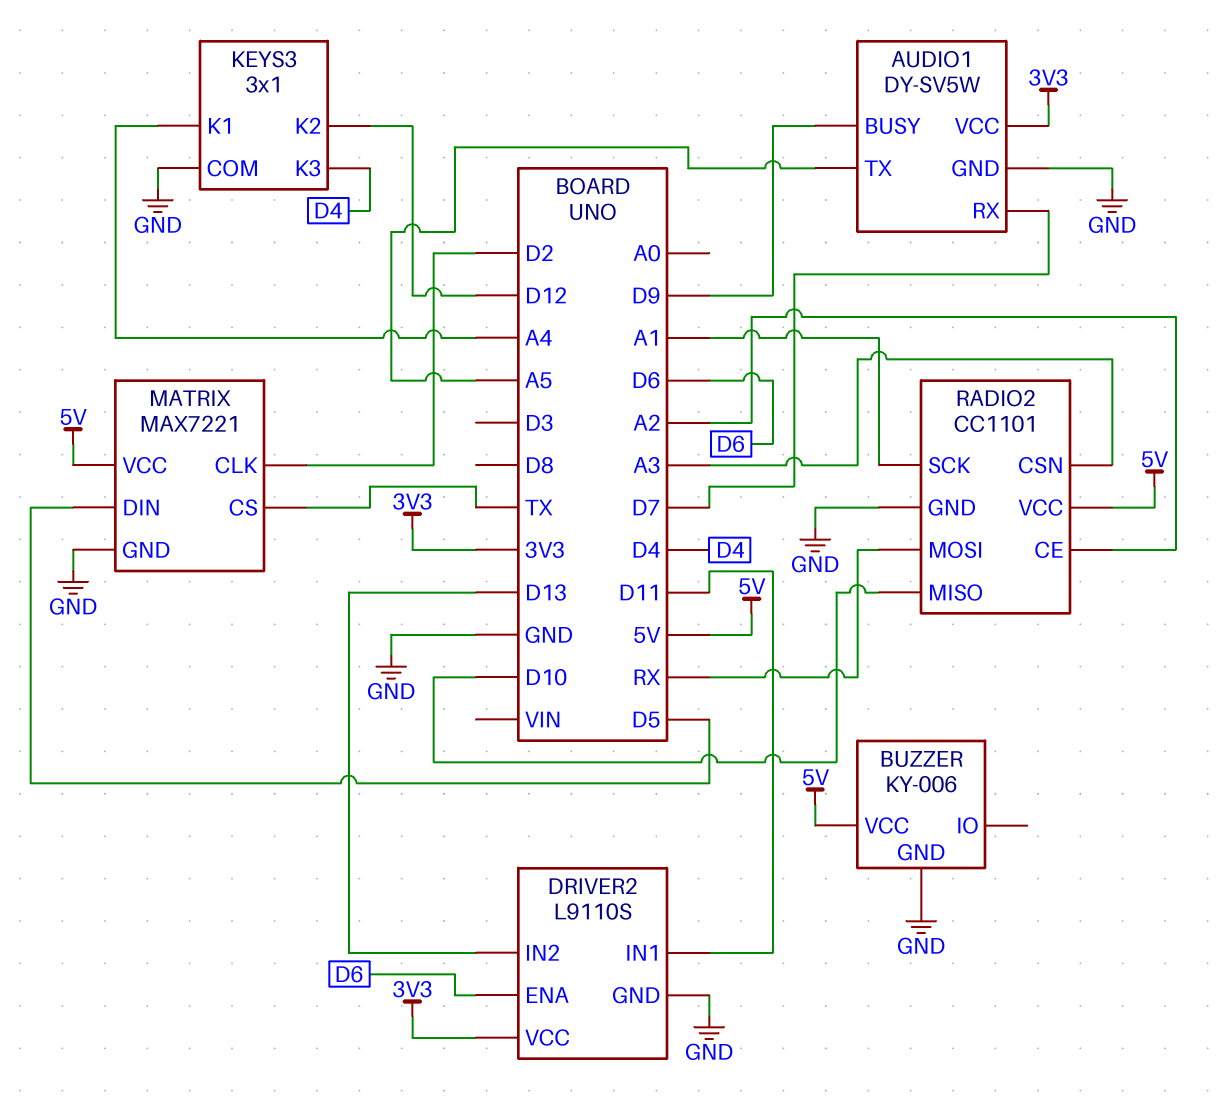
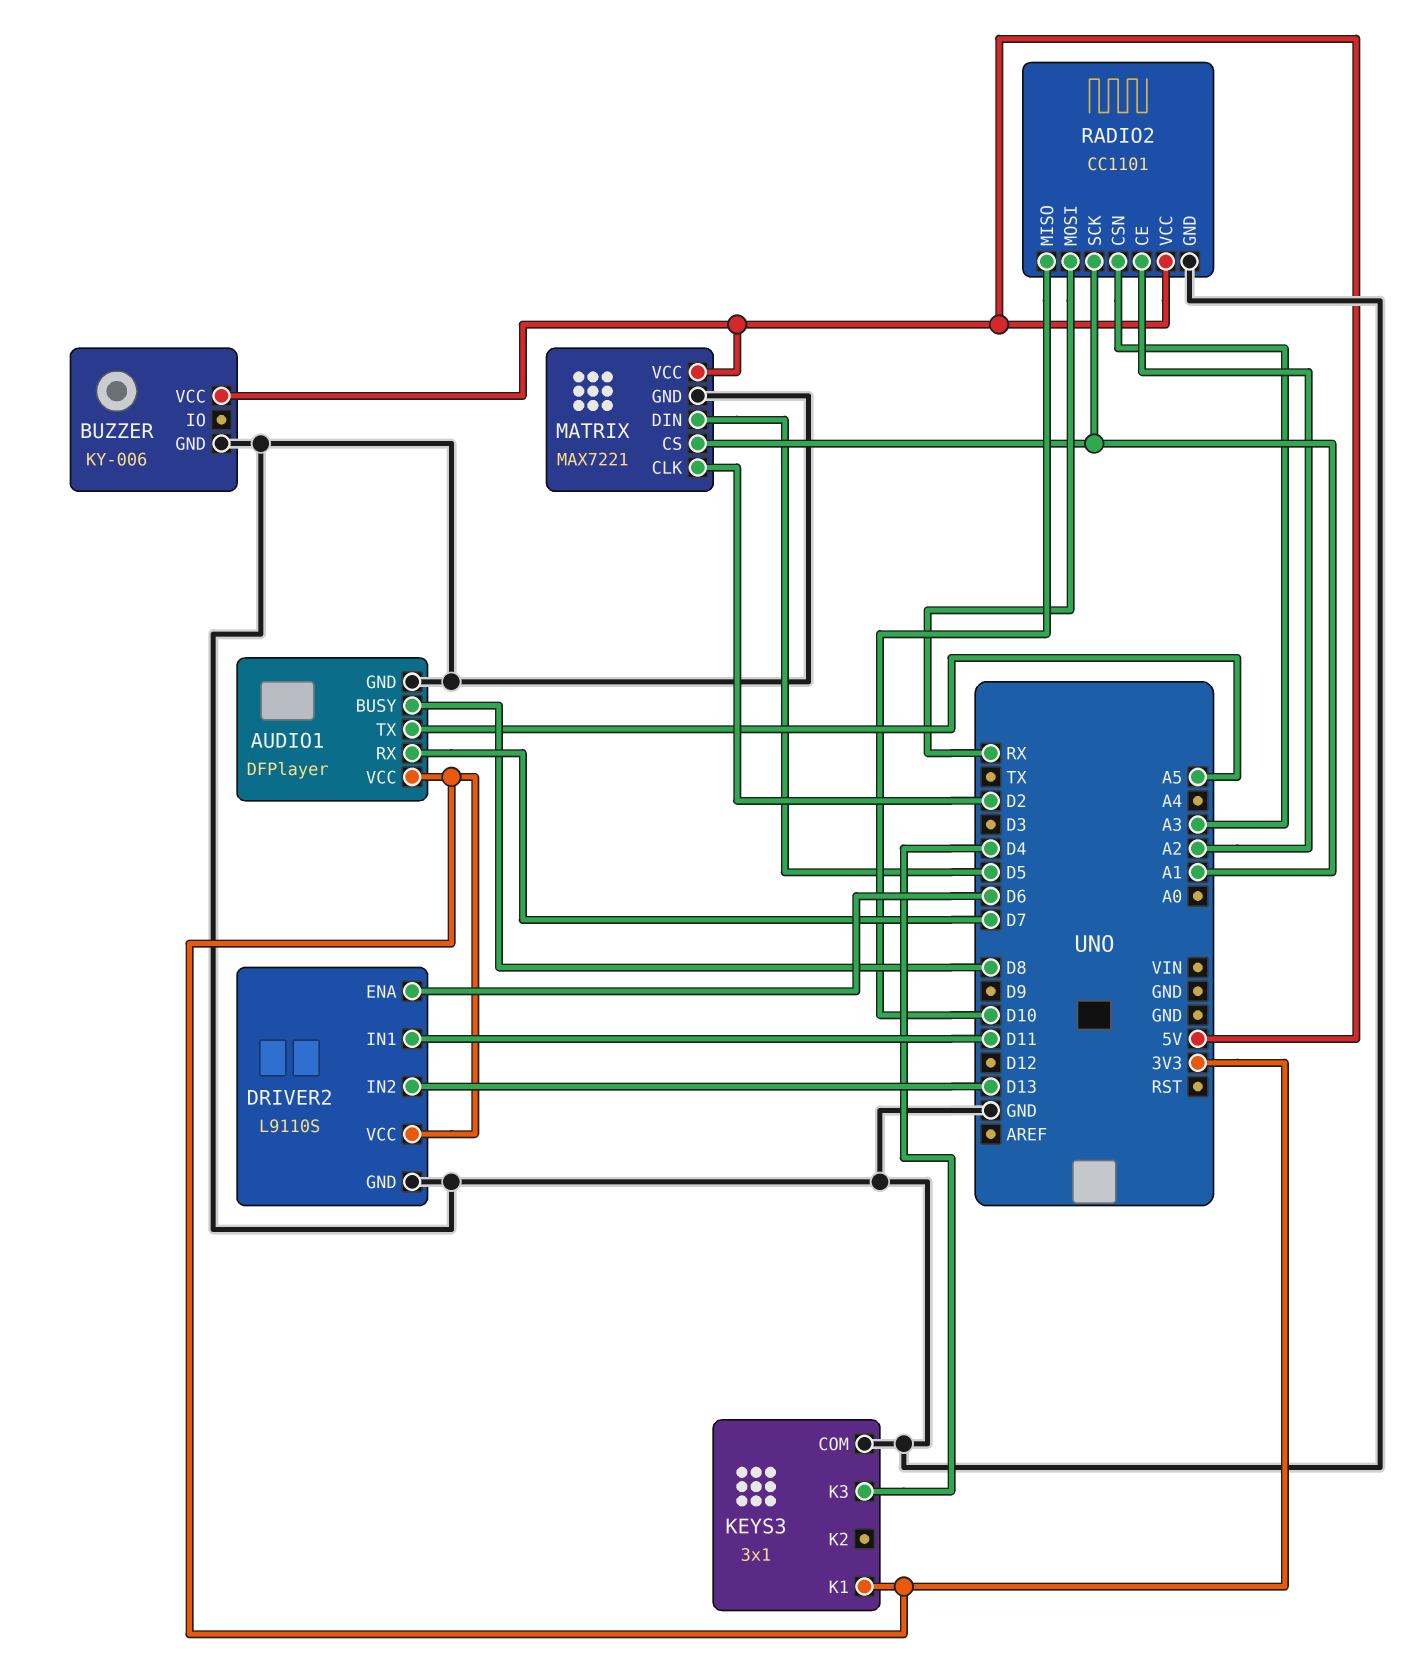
AUDIO1: DY-SV5W -> DFPlayer
AUDIO1 pin BUSY: D9 -> D8
KEYS3 pin K1: A4 -> 3V3
KEYS3 pin K2: D12 -> none
MATRIX pin CS: TX -> A1

